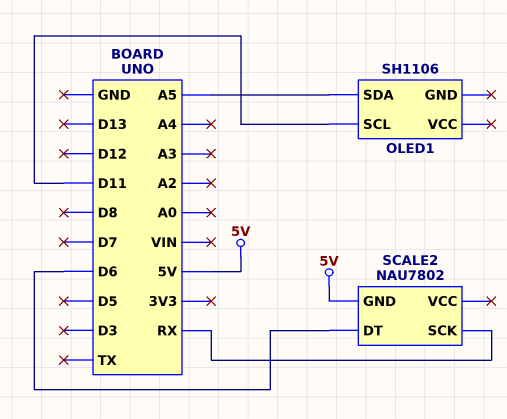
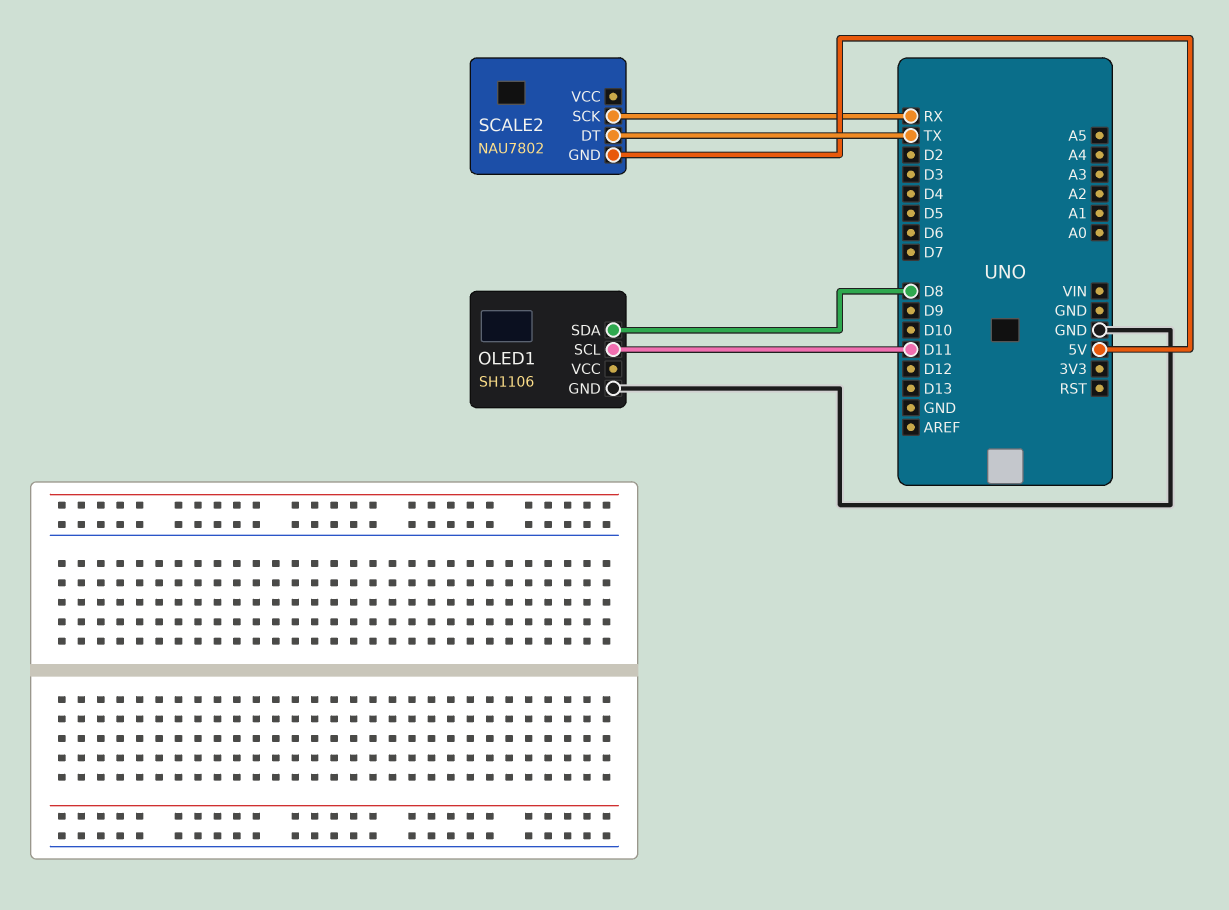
OLED1 pin GND: none -> GND
OLED1 pin SDA: A5 -> D8
SCALE2 pin DT: D6 -> TX

